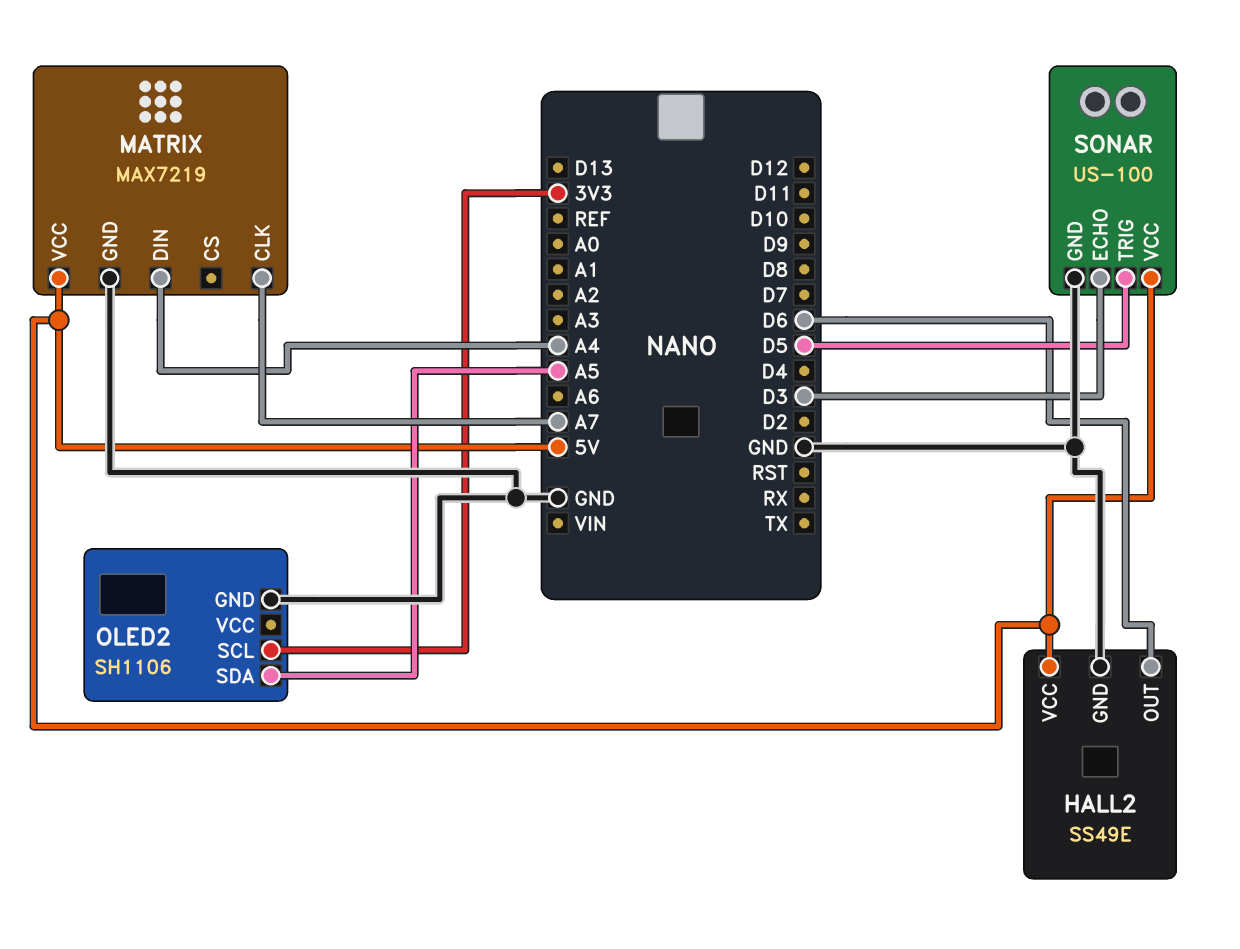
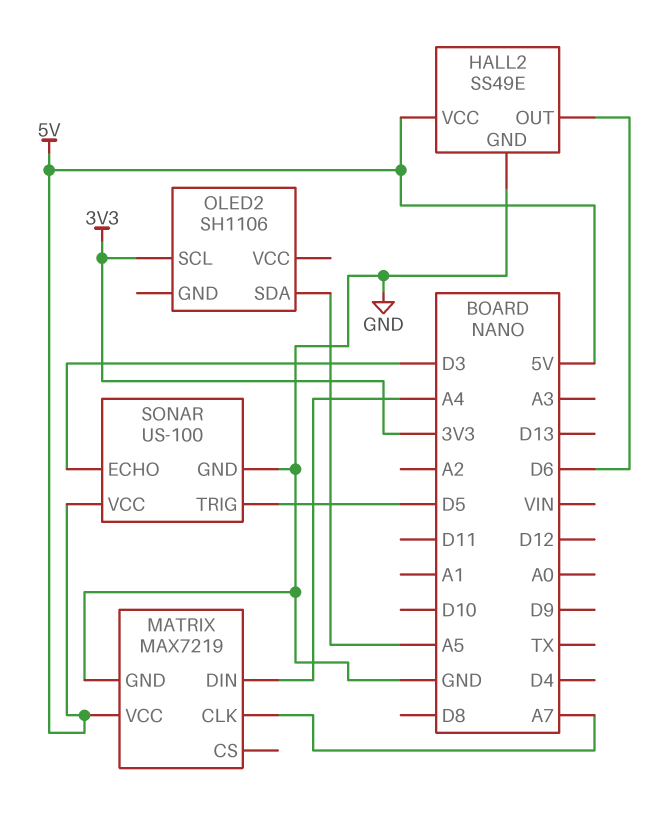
OLED2 pin GND: GND -> none

